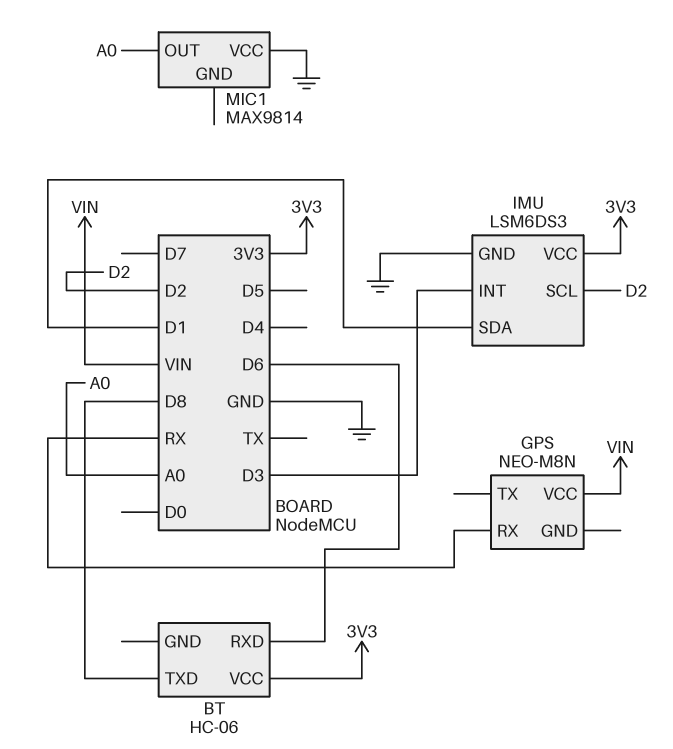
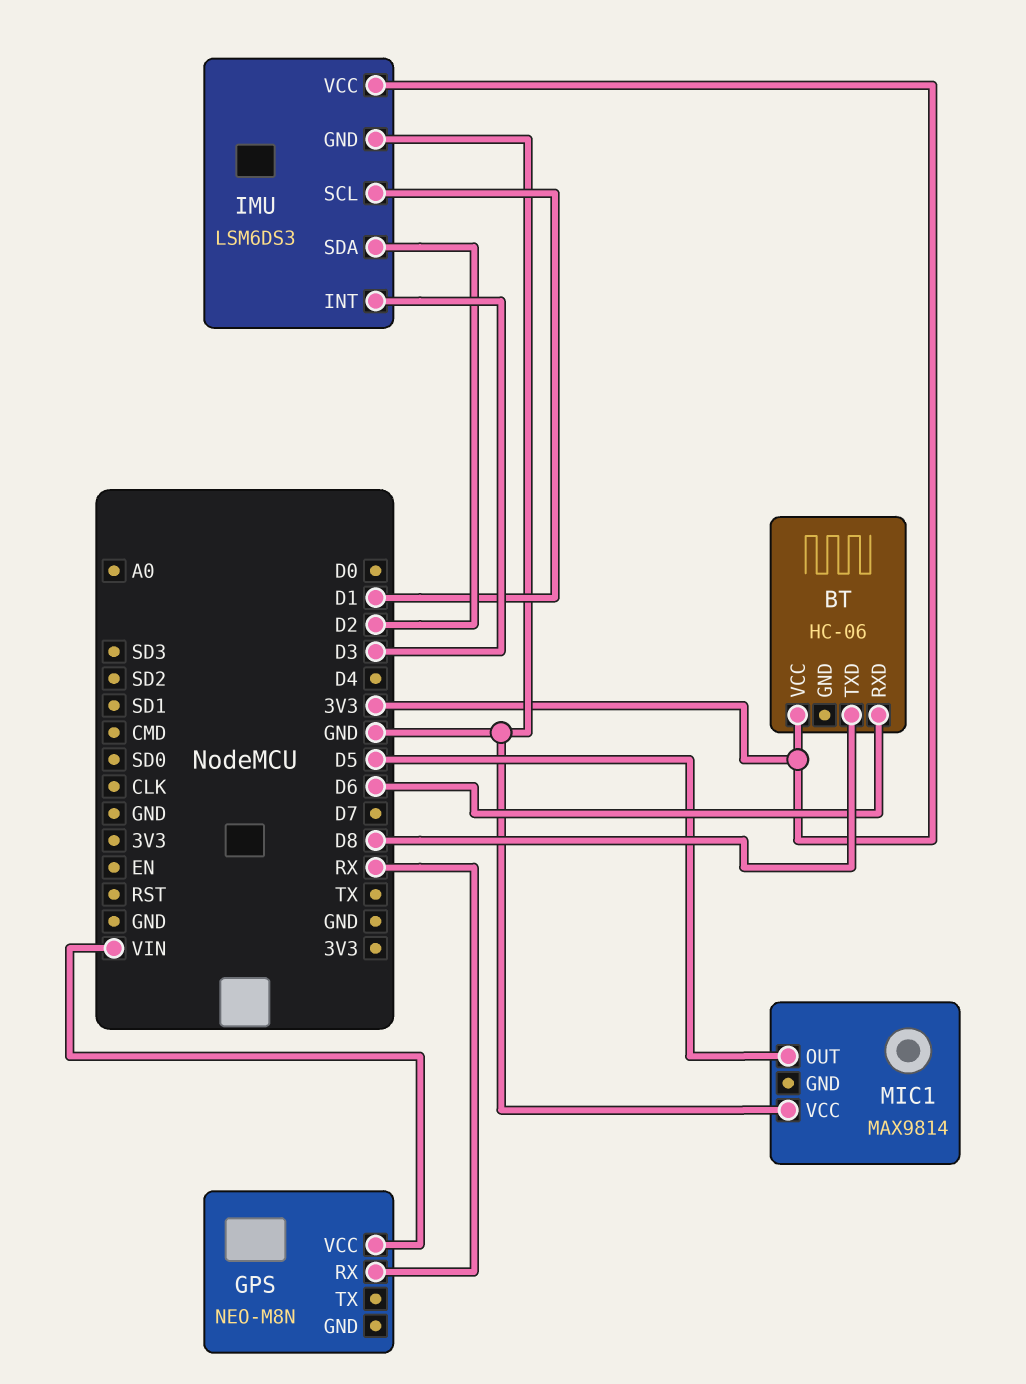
IMU pin SCL: D2 -> D1
IMU pin SDA: D1 -> D2
MIC1 pin OUT: A0 -> D5

